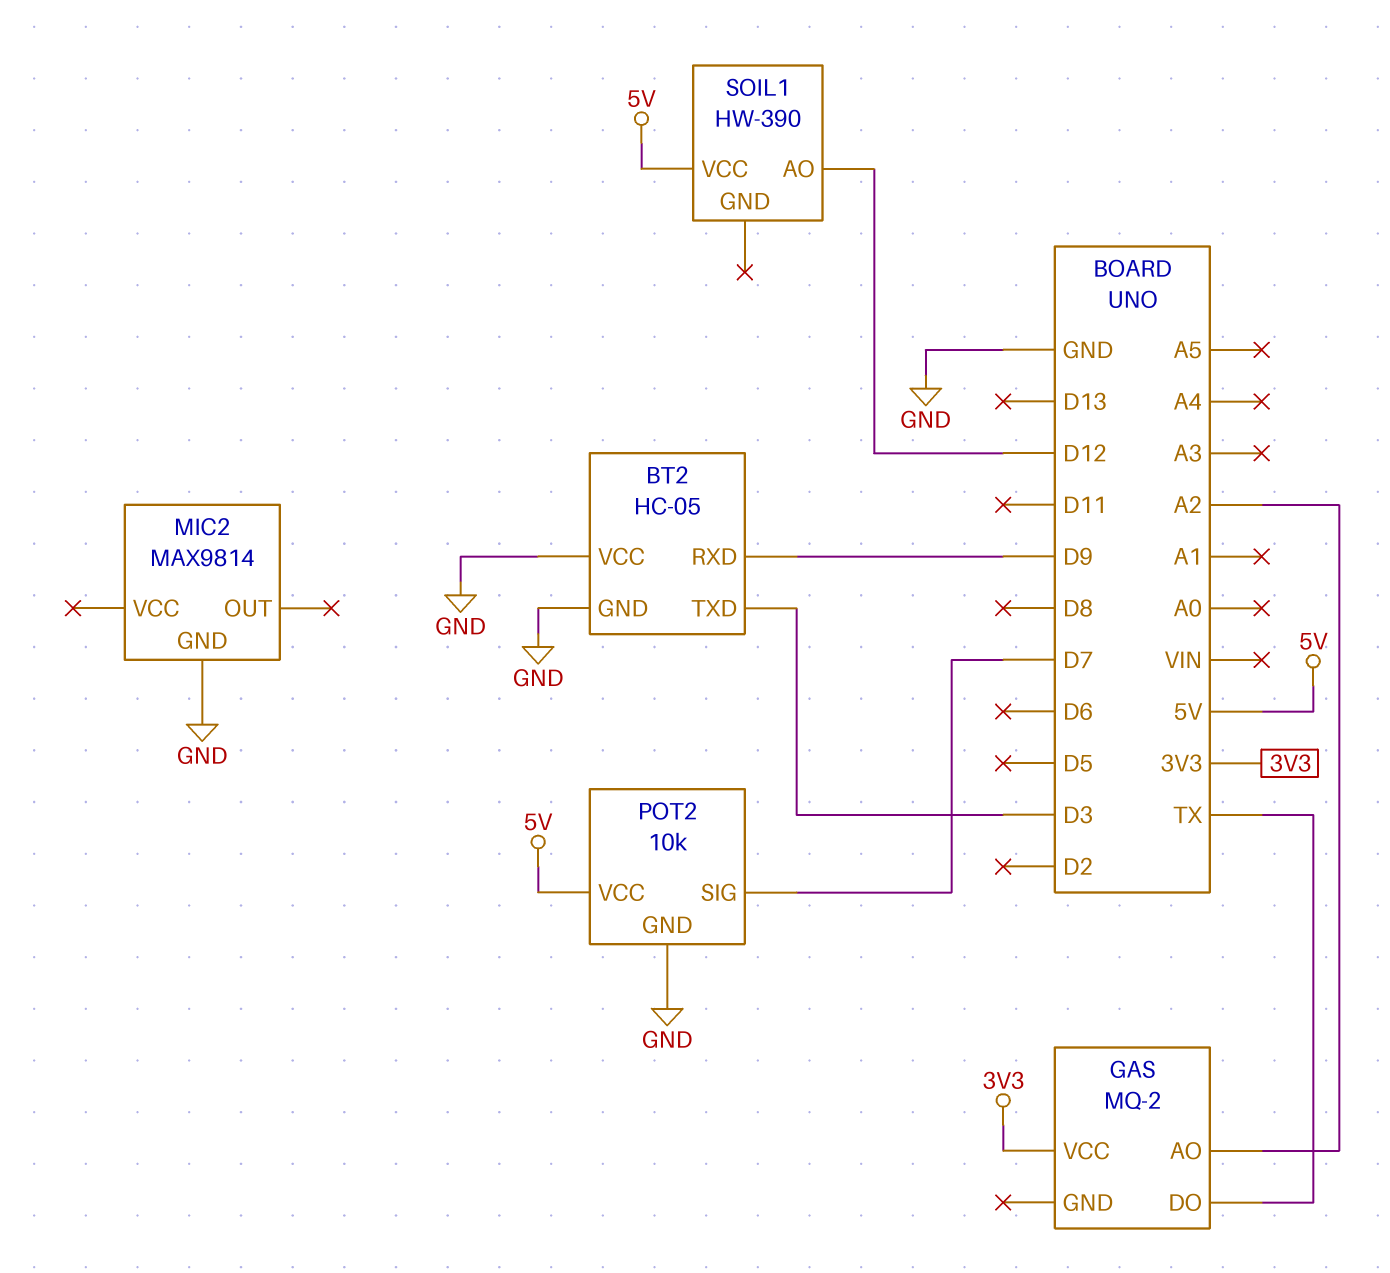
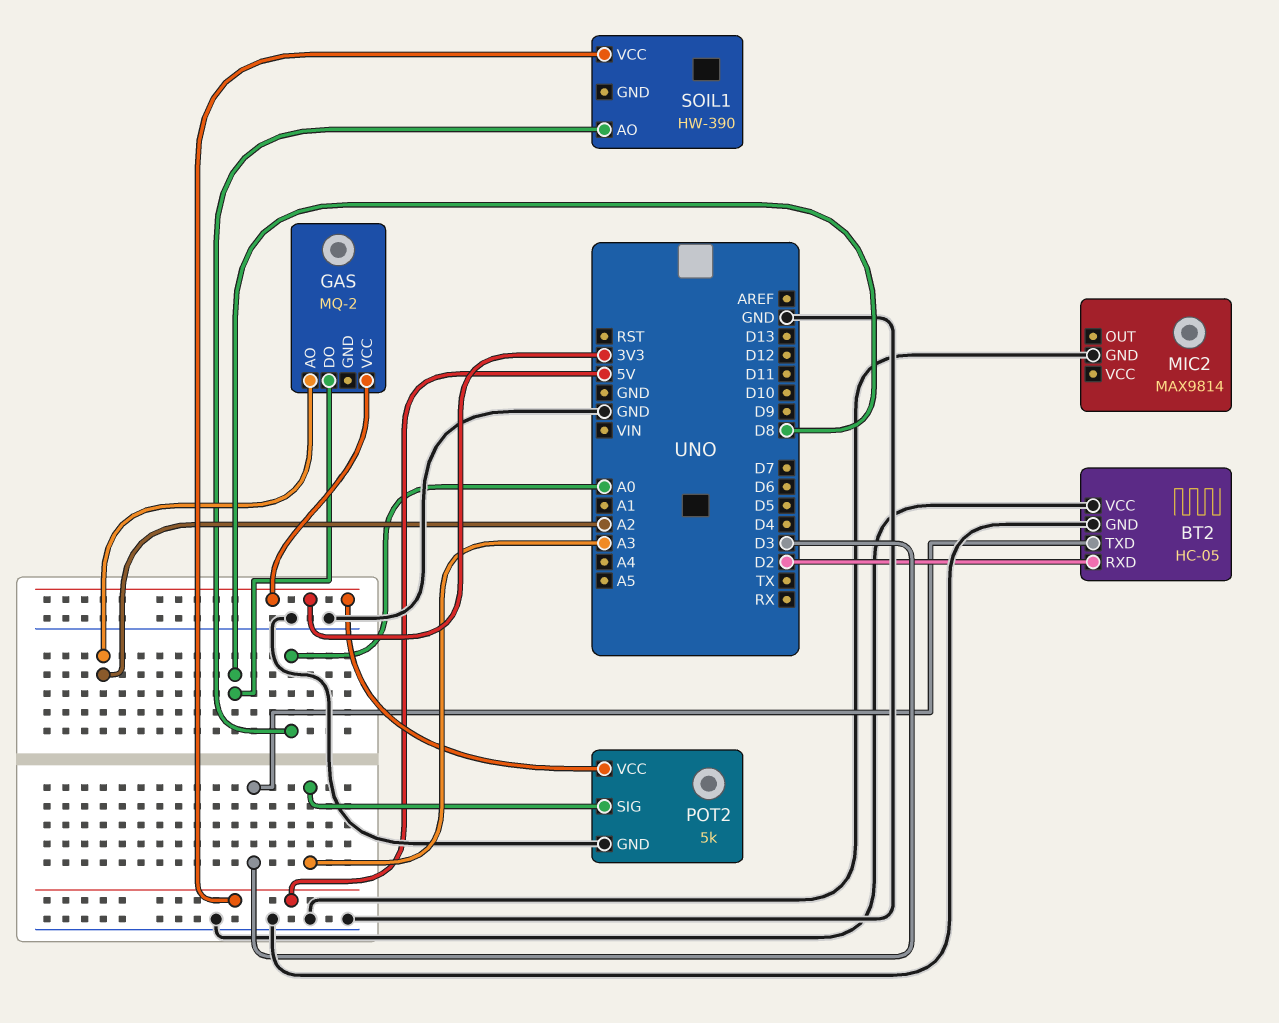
BT2 pin RXD: D9 -> D2
GAS pin DO: TX -> D8
POT2: 10k -> 5k
POT2 pin SIG: D7 -> A3
POT2 pin VCC: 5V -> 3V3
SOIL1 pin AO: D12 -> A0

